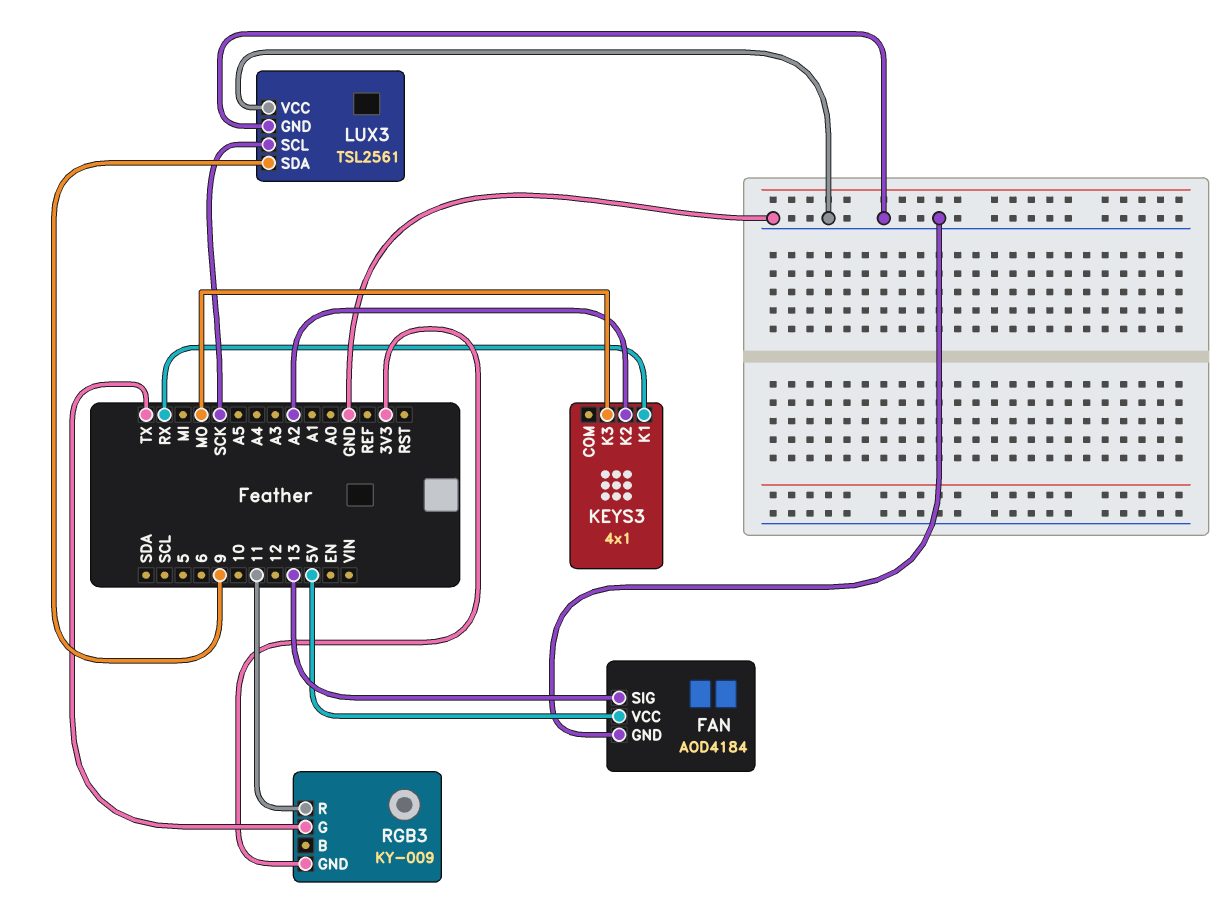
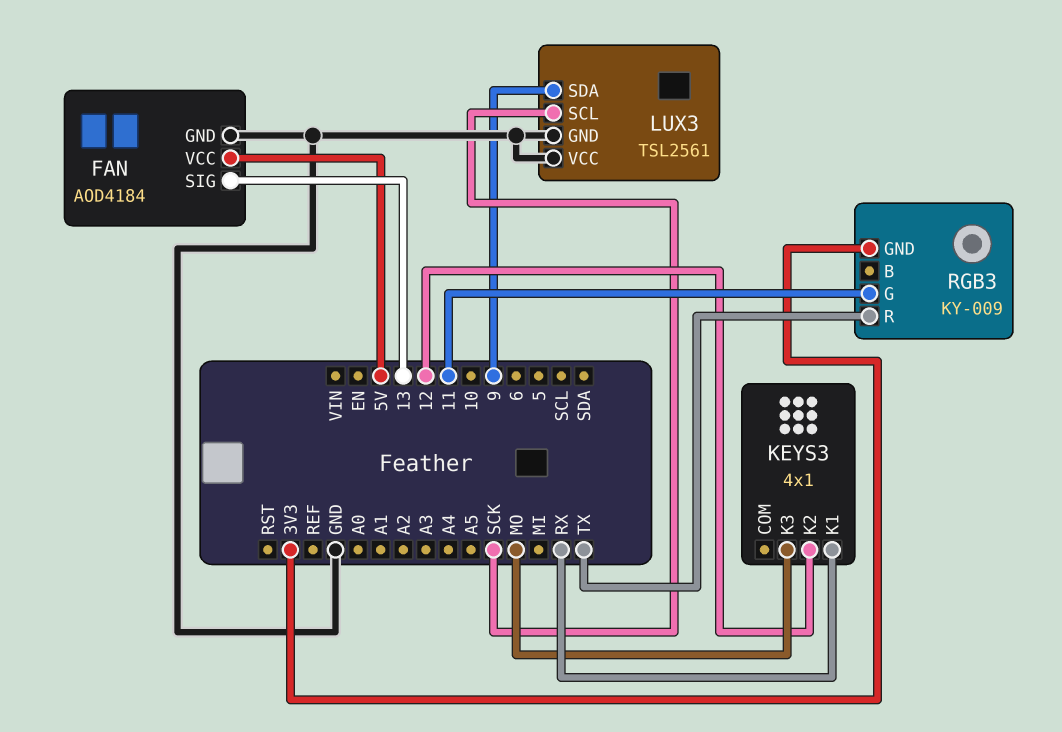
KEYS3 pin K2: A2 -> 12
RGB3 pin G: TX -> 11
RGB3 pin R: 11 -> TX

